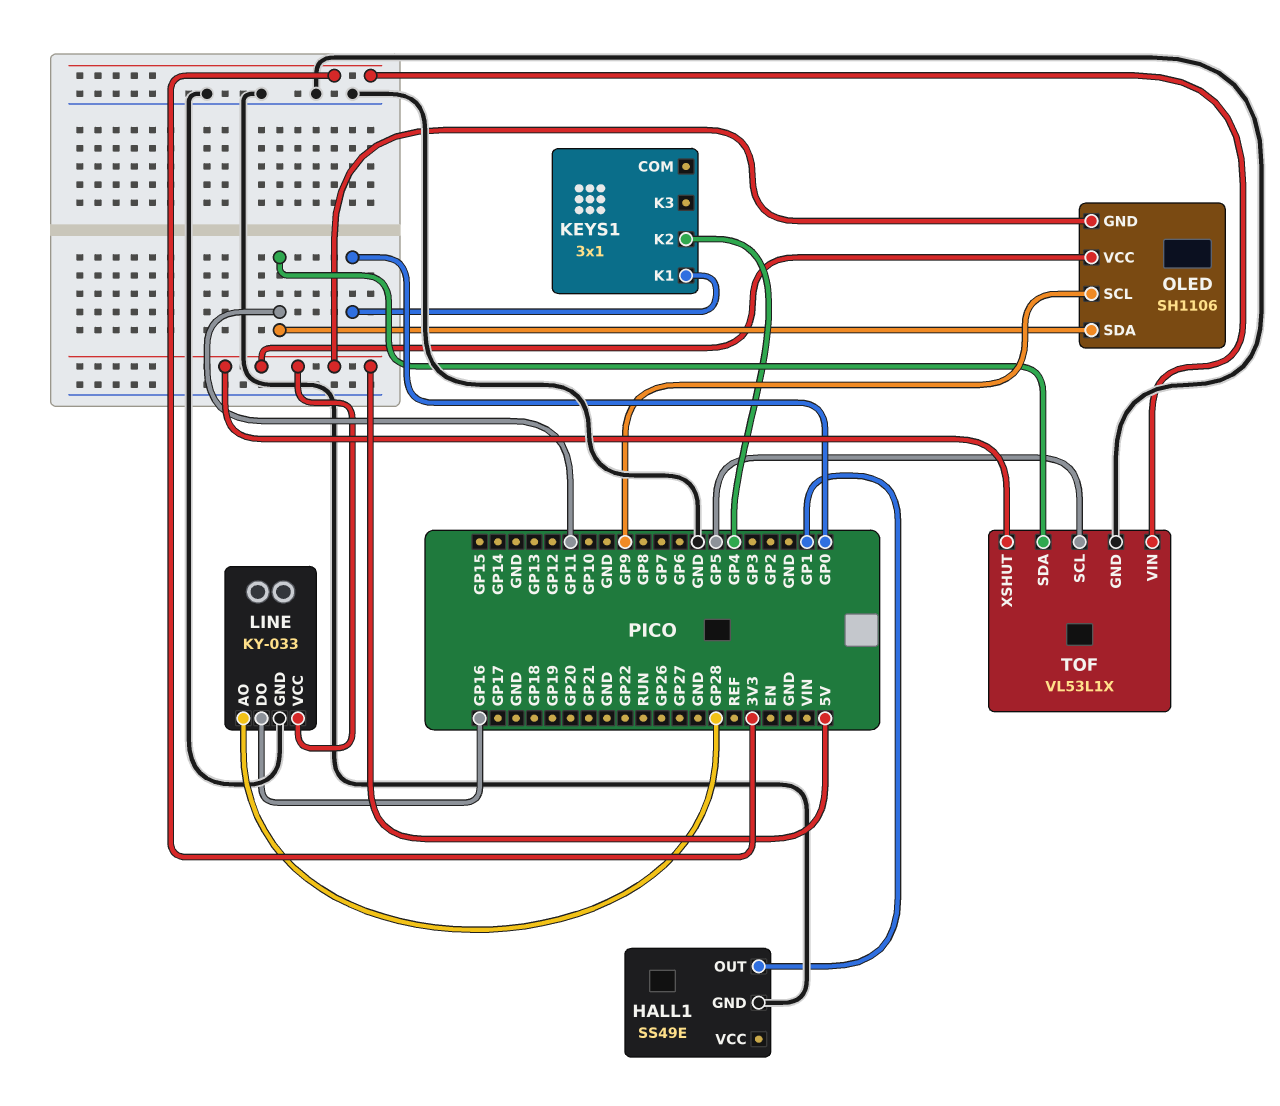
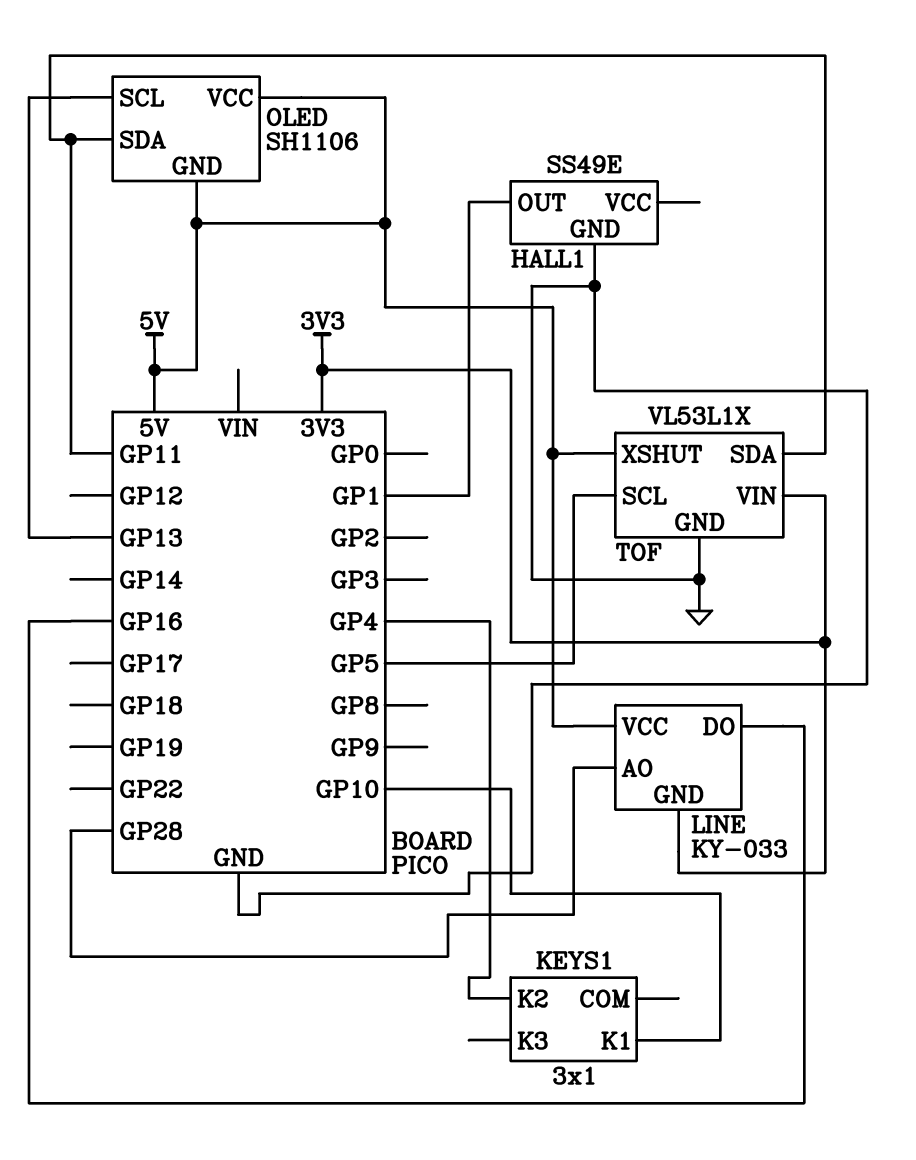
KEYS1 pin K1: GP0 -> GP10
LINE pin GND: GND -> 3V3
OLED pin SCL: GP9 -> GP13

